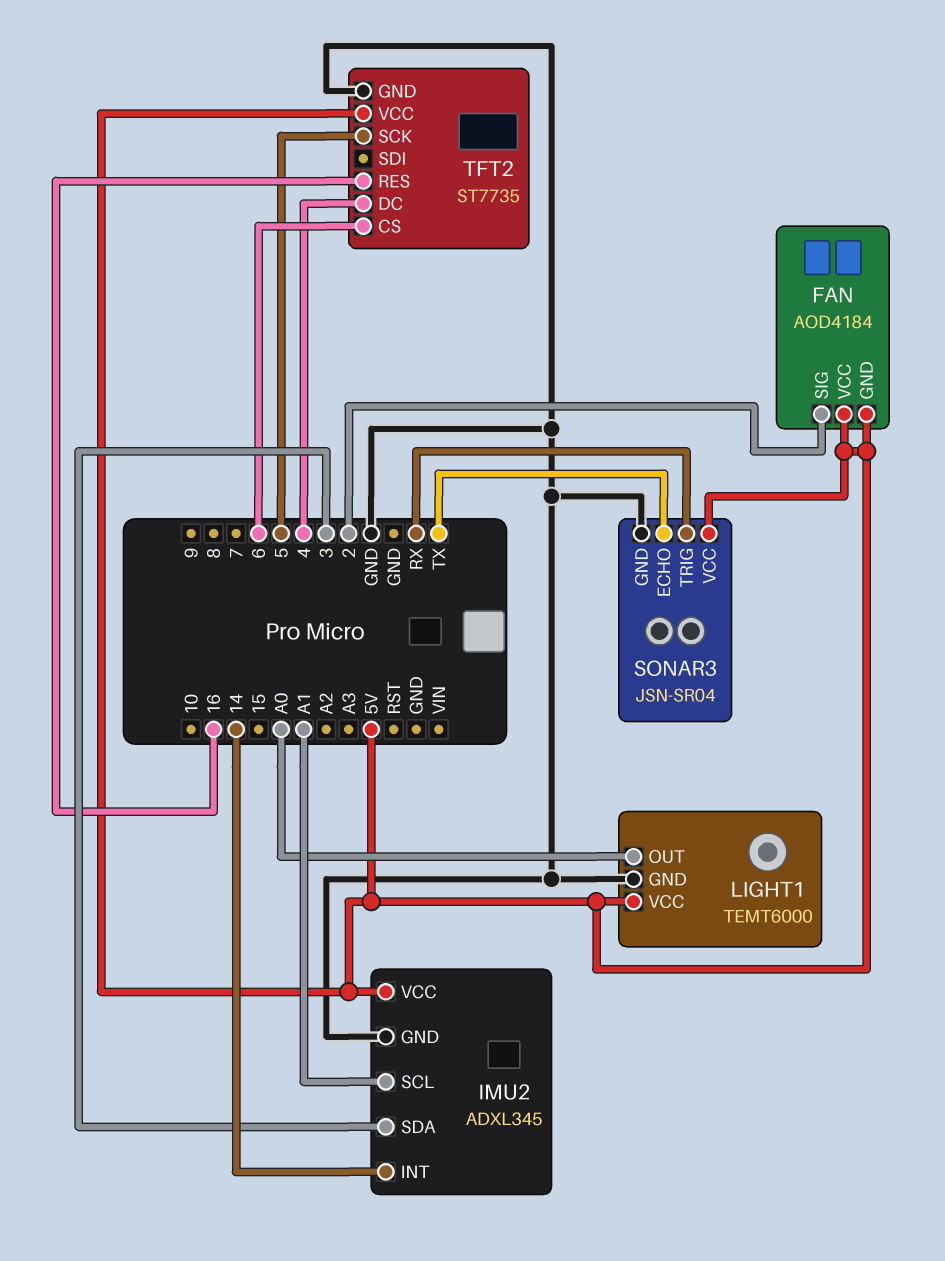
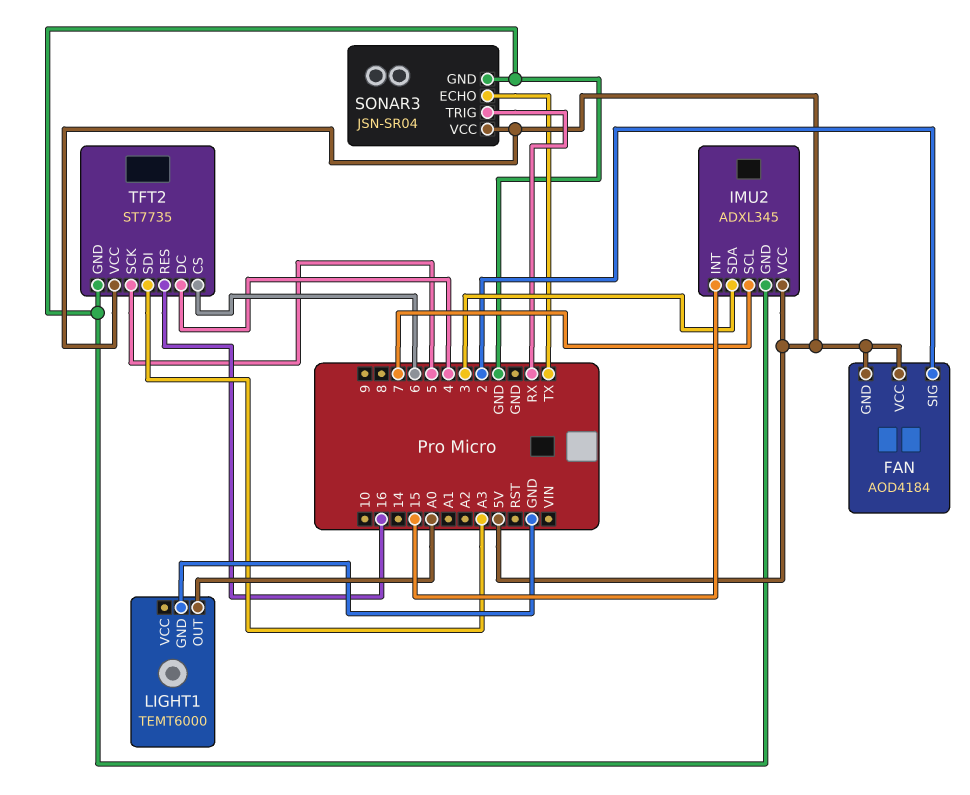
IMU2 pin INT: 14 -> 15
IMU2 pin SCL: A1 -> 7
LIGHT1 pin VCC: 5V -> none
TFT2 pin SDI: none -> A3

